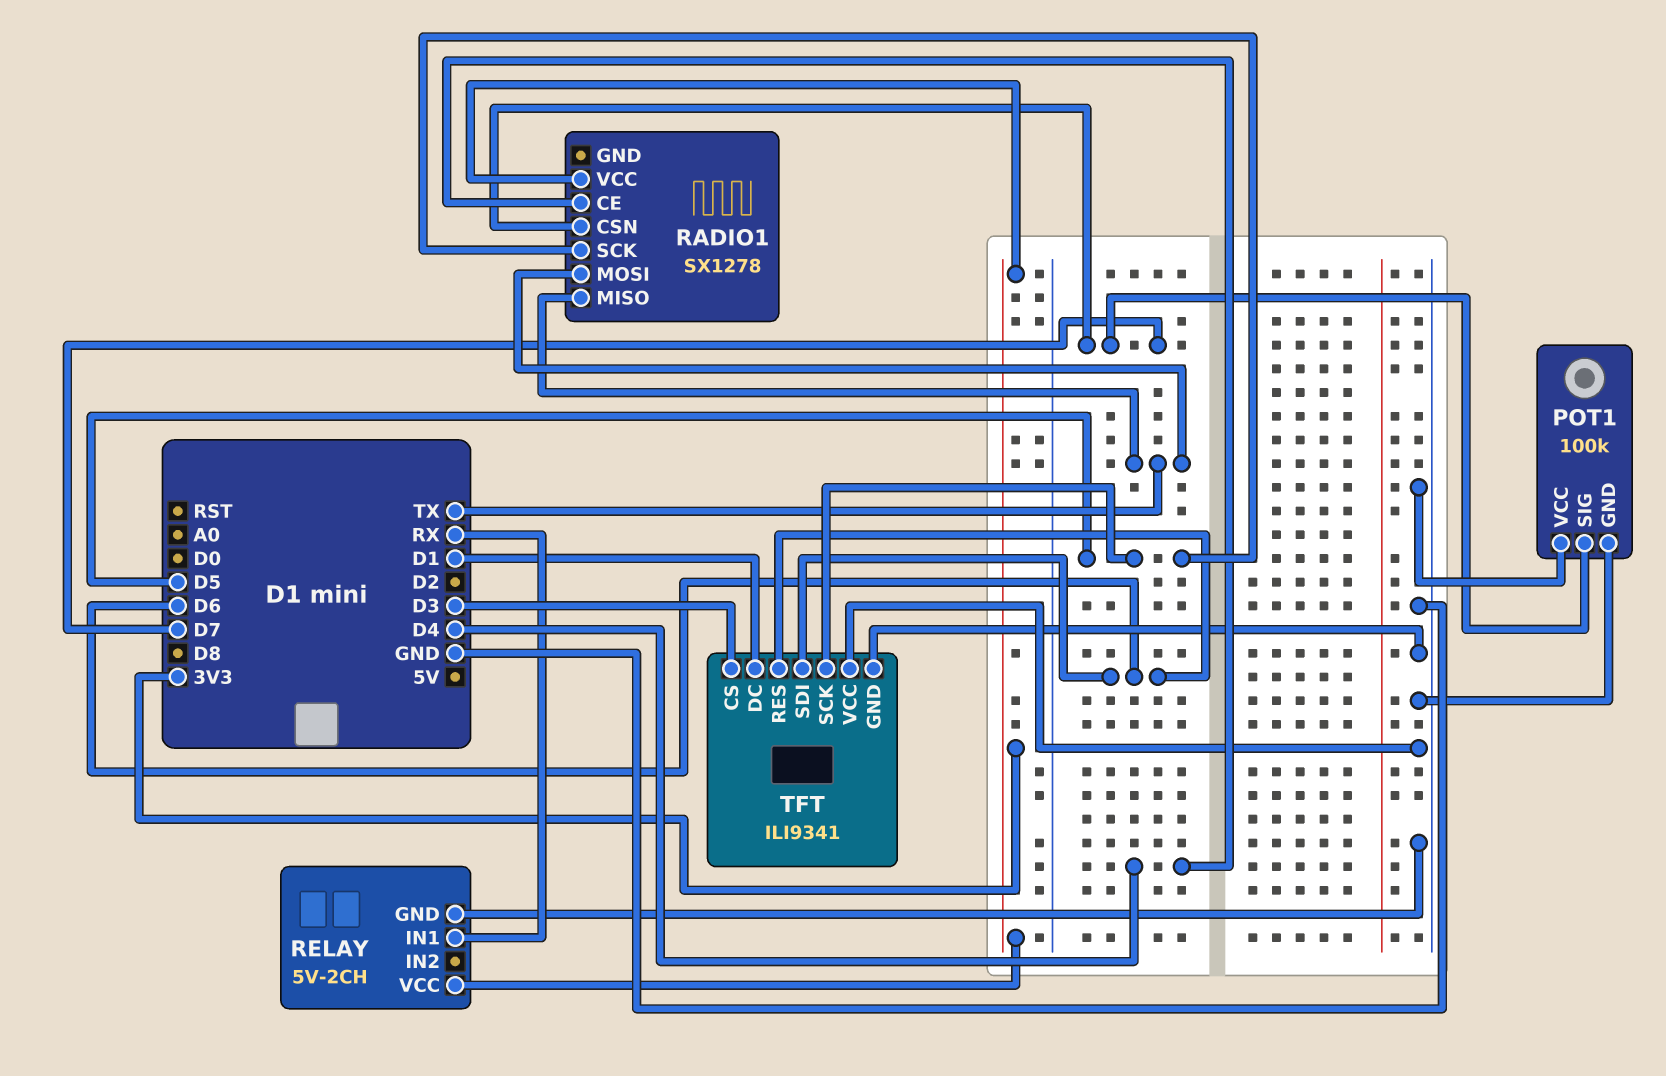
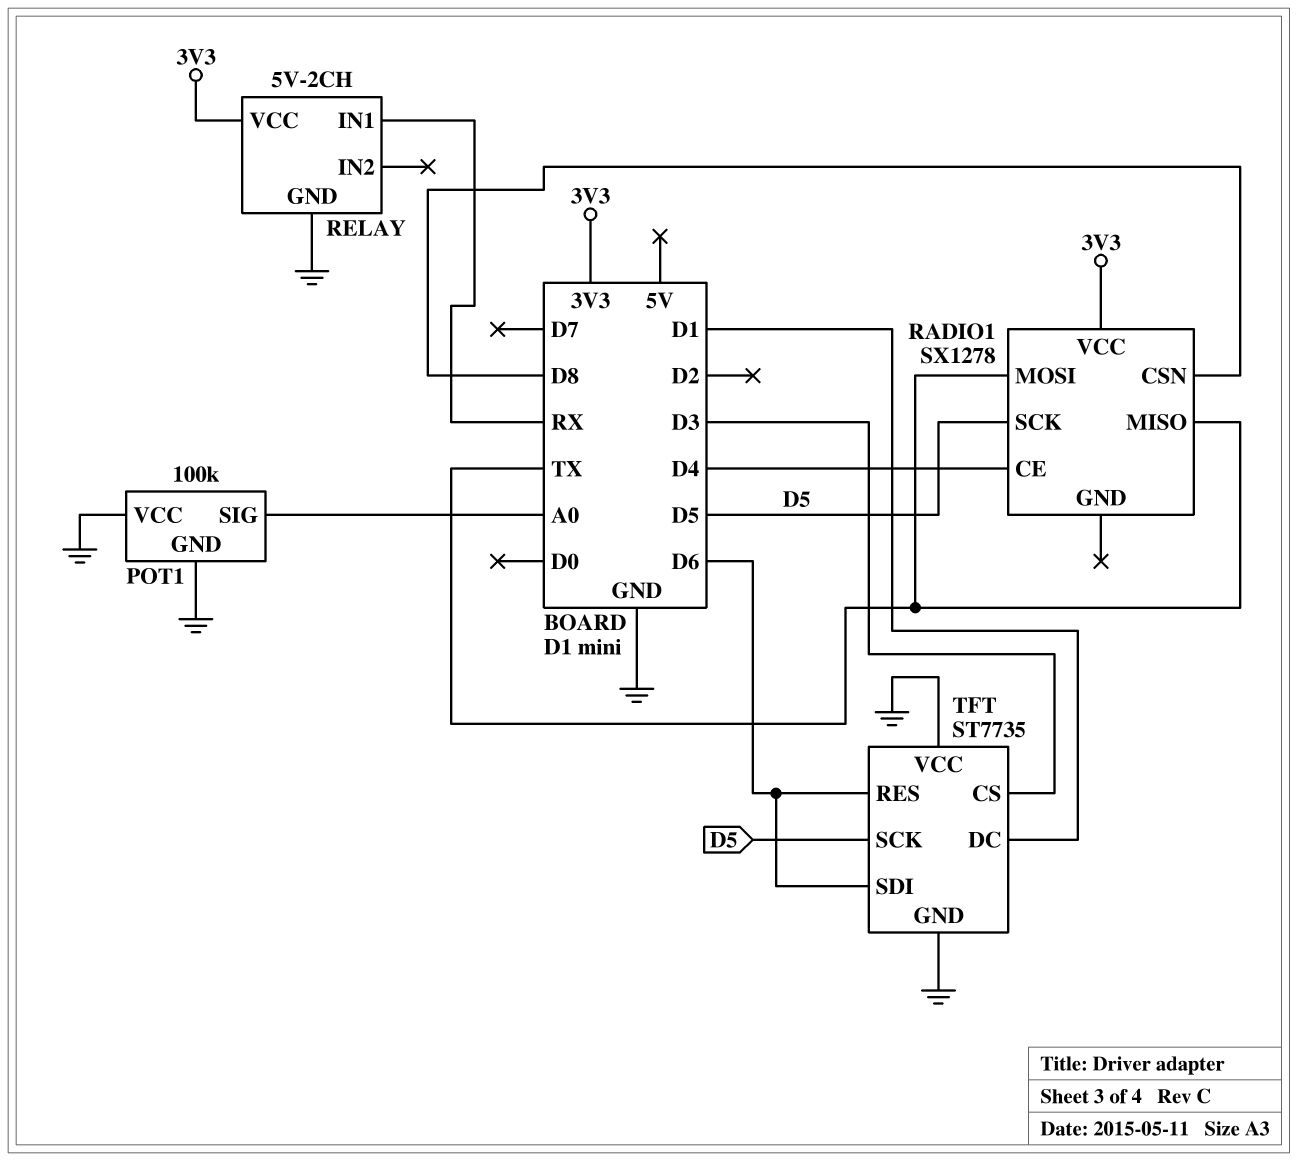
POT1 pin SIG: D7 -> A0
RADIO1 pin CSN: D7 -> D8
TFT: ILI9341 -> ST7735

